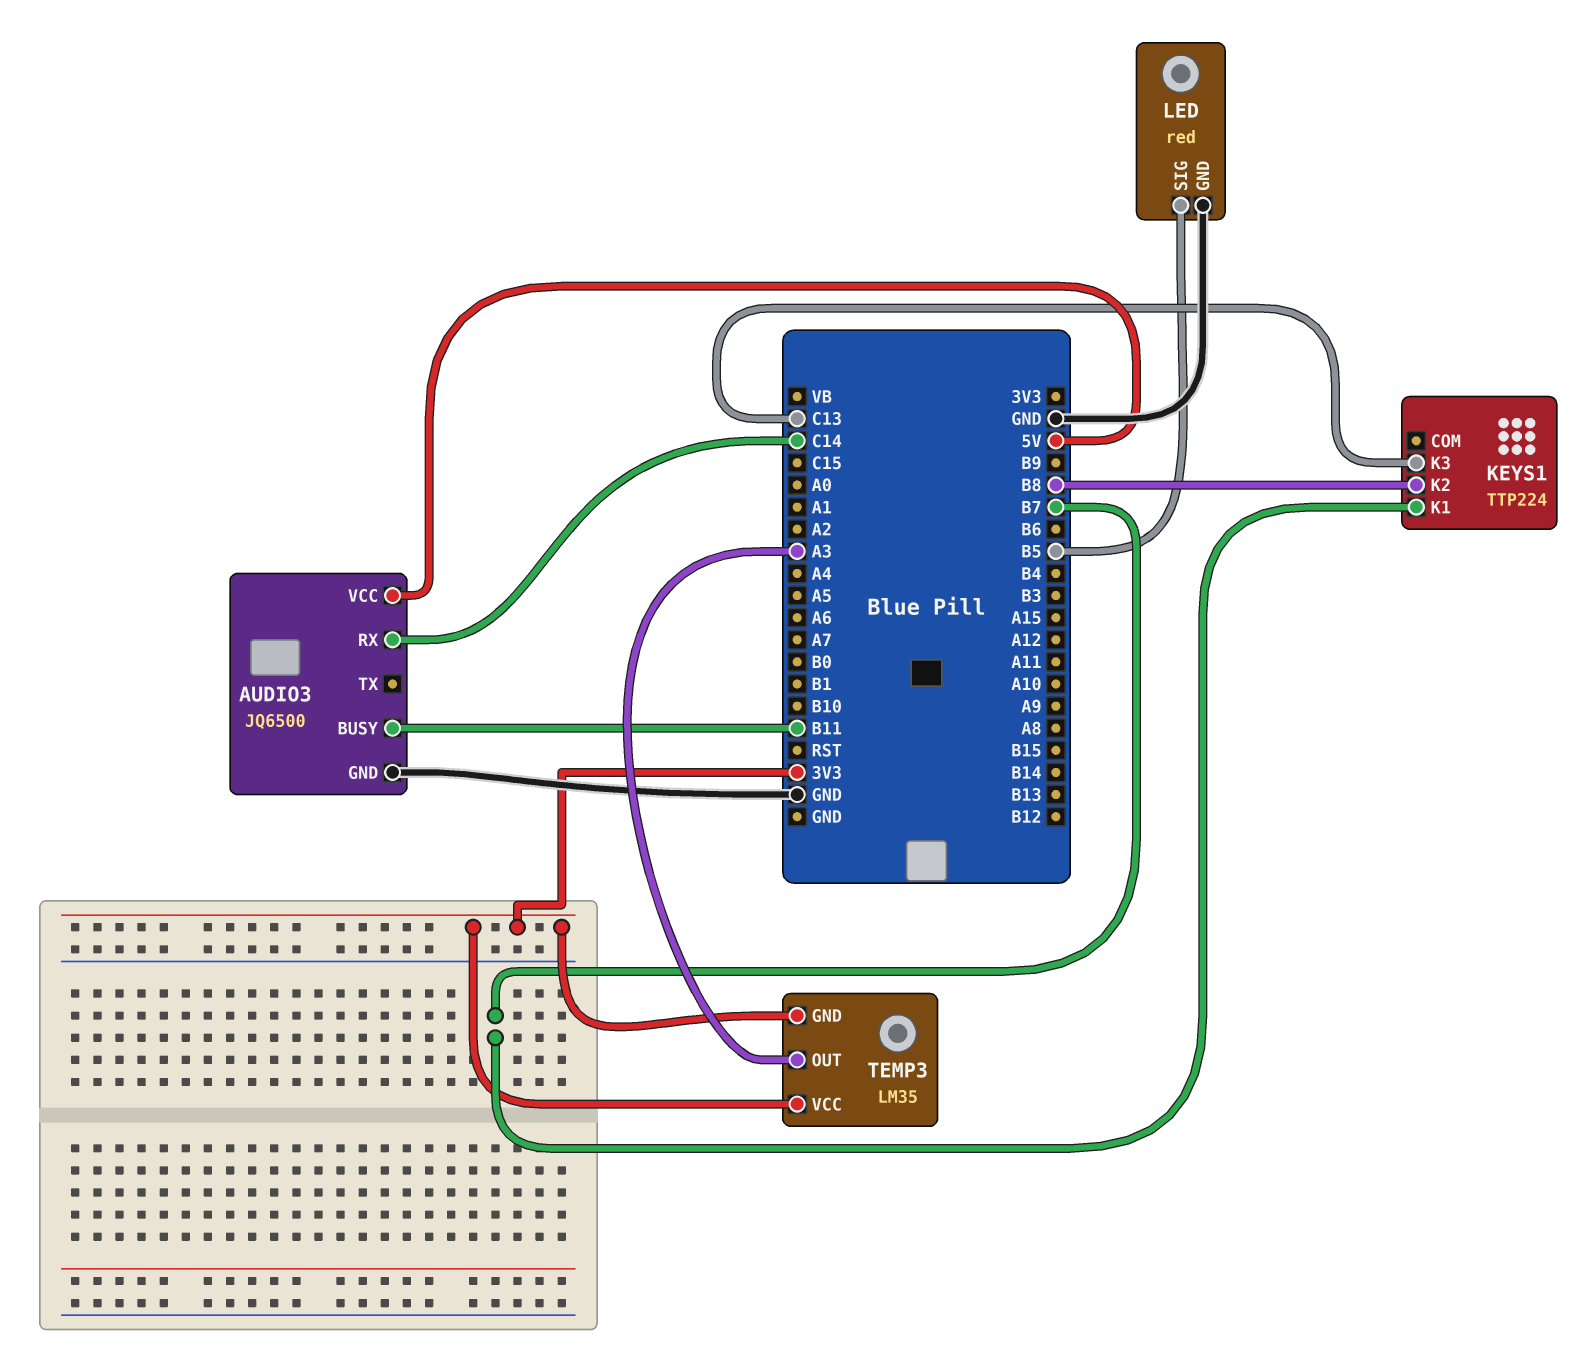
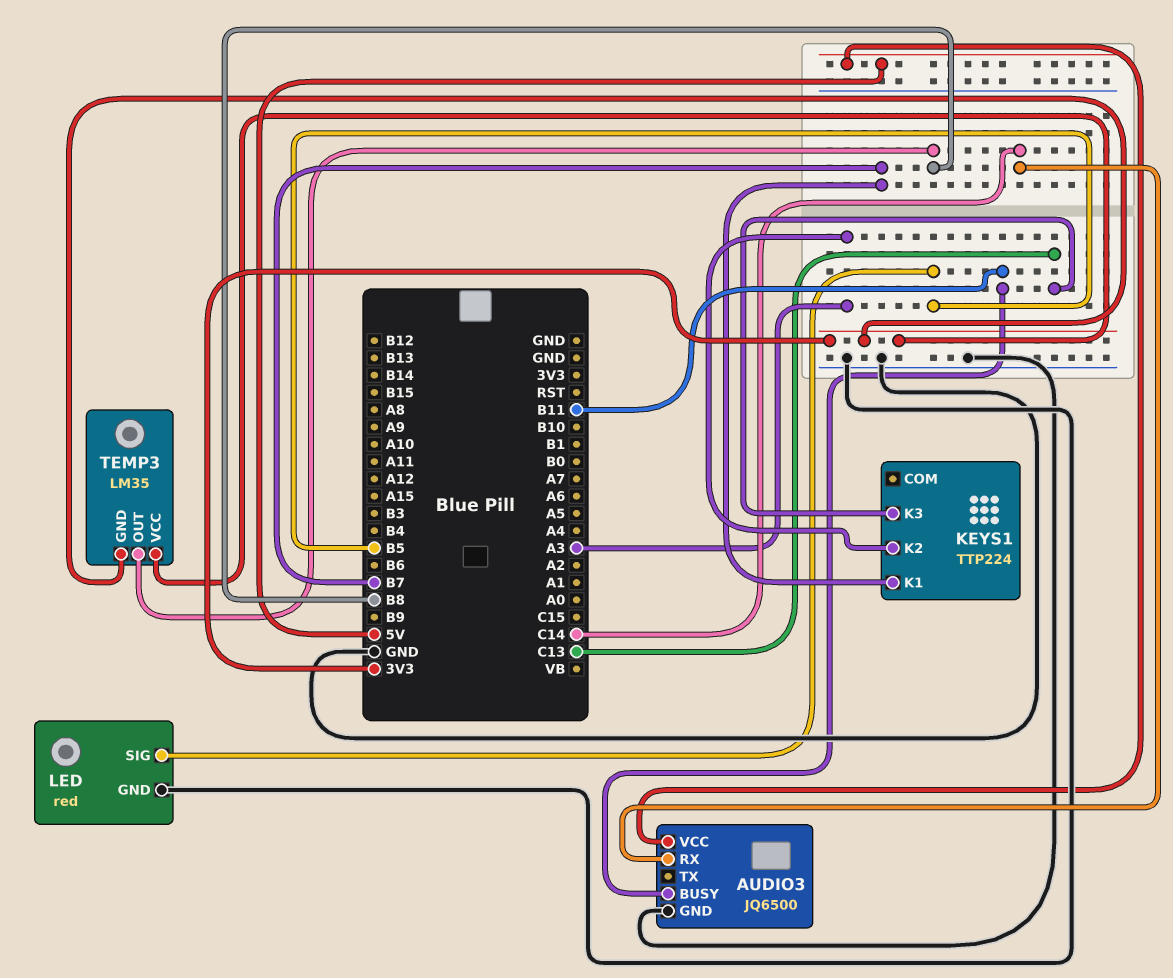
KEYS1 pin K2: B8 -> A3
TEMP3 pin OUT: A3 -> B8

